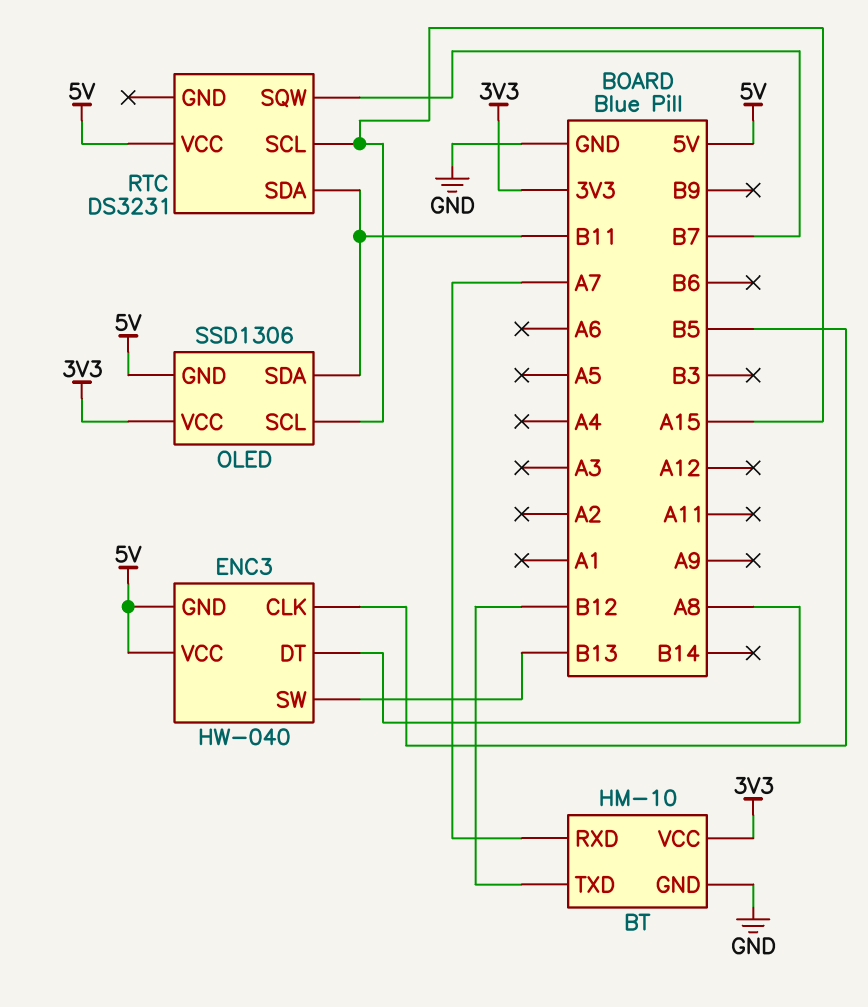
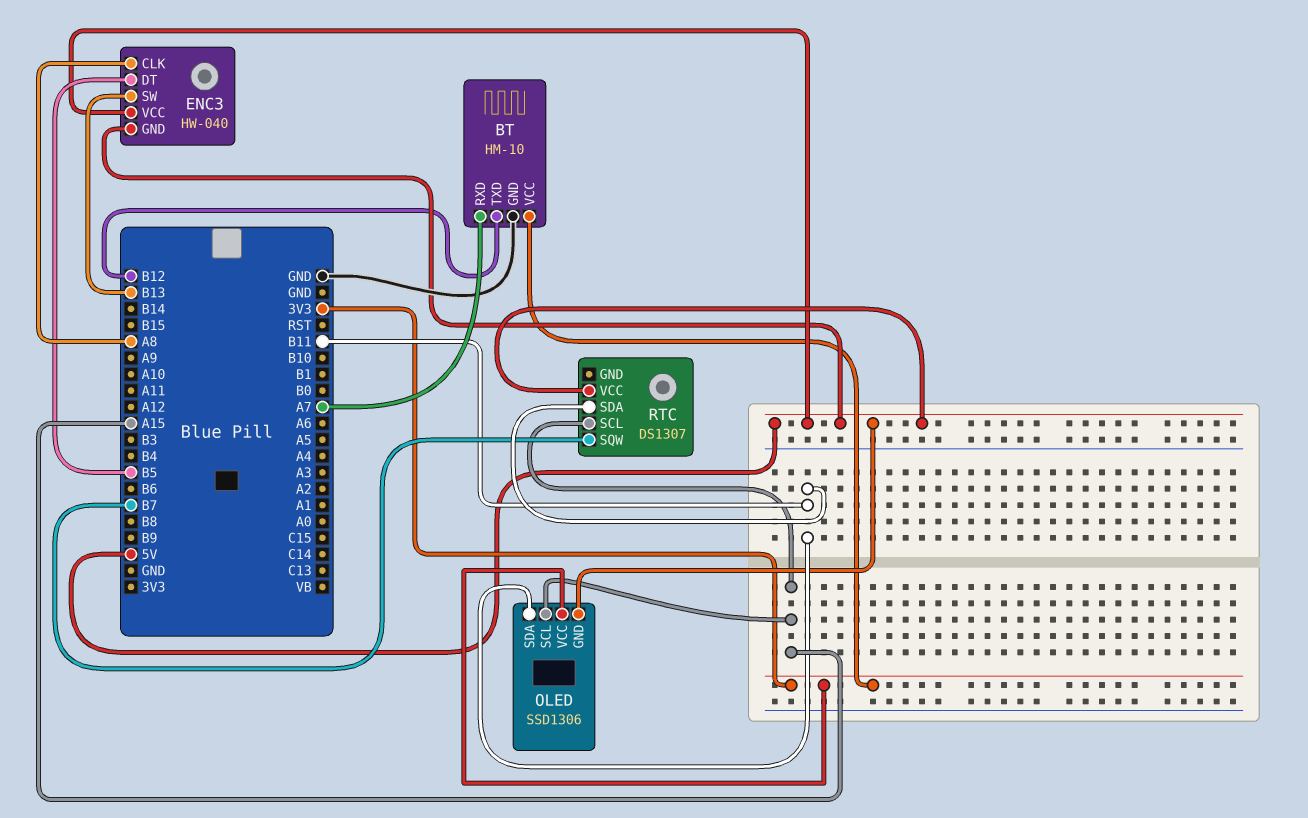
ENC3 pin CLK: B5 -> A8
ENC3 pin DT: A8 -> B5
RTC: DS3231 -> DS1307

